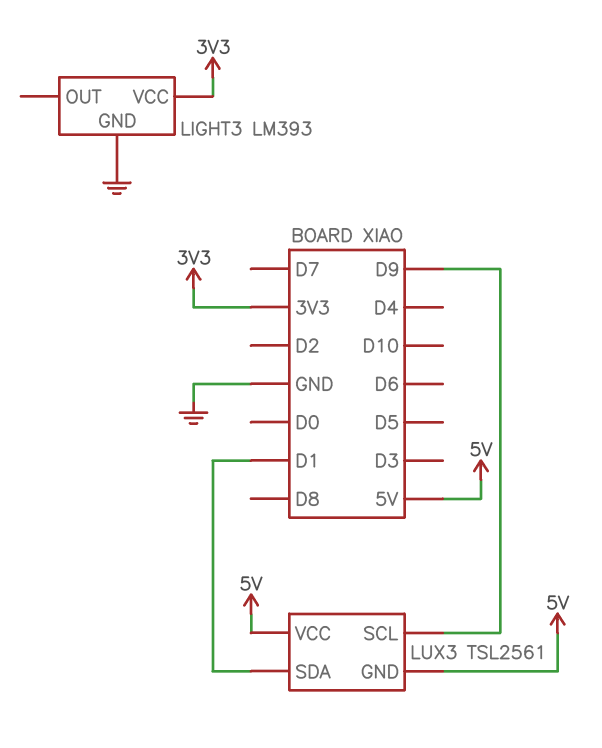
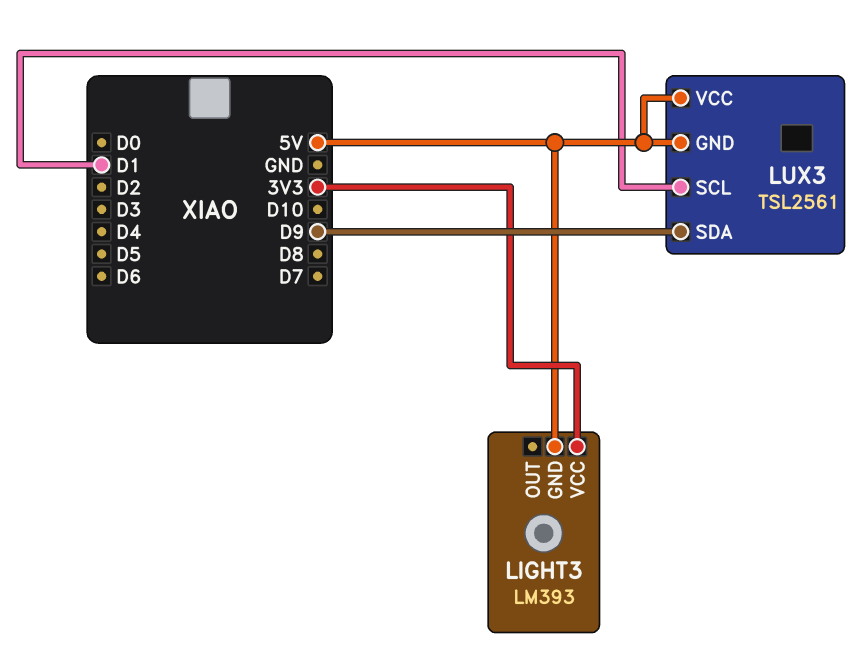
LIGHT3 pin GND: GND -> 5V
LUX3 pin SCL: D9 -> D1
LUX3 pin SDA: D1 -> D9

